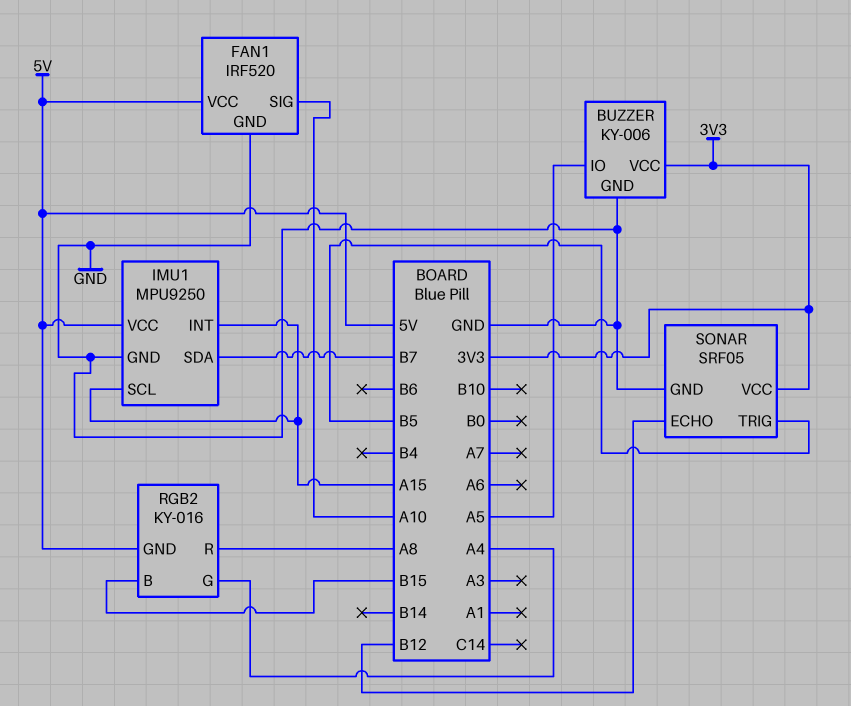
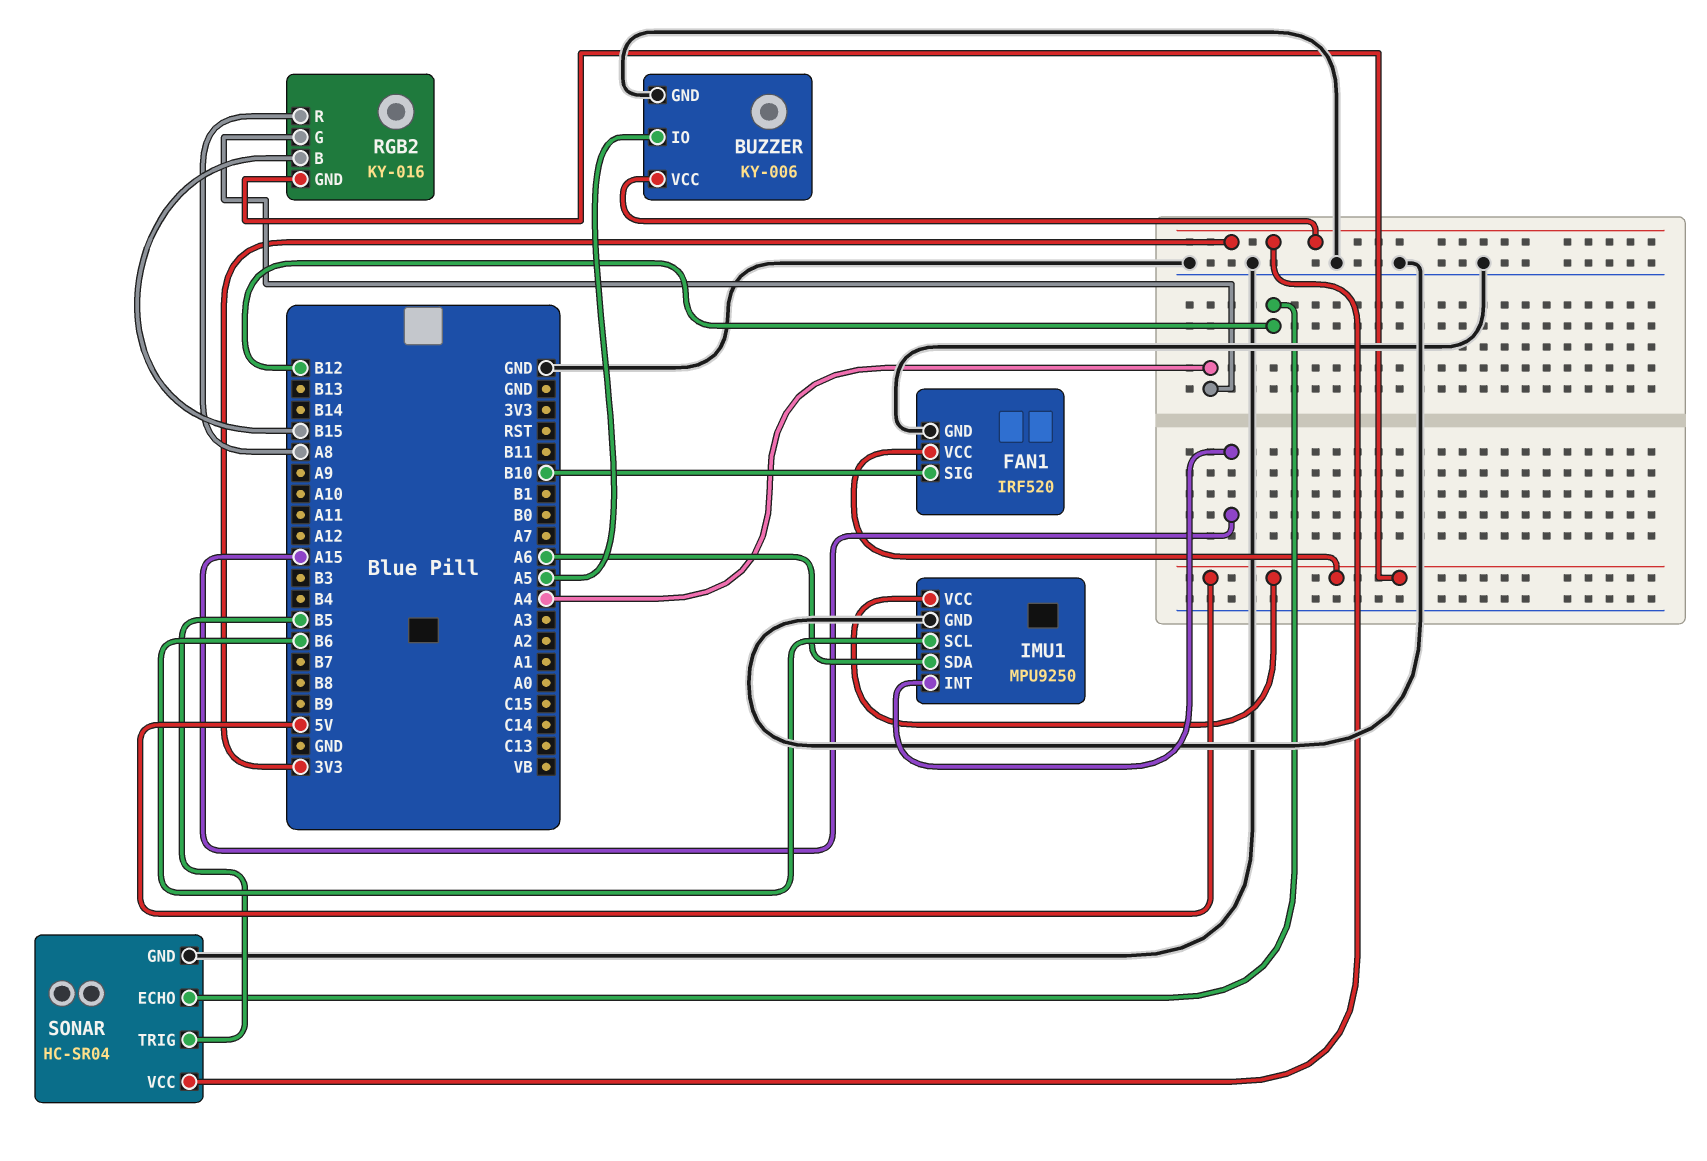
FAN1 pin SIG: A10 -> B10
IMU1 pin SCL: A15 -> B6
IMU1 pin SDA: B7 -> A6
SONAR: SRF05 -> HC-SR04

